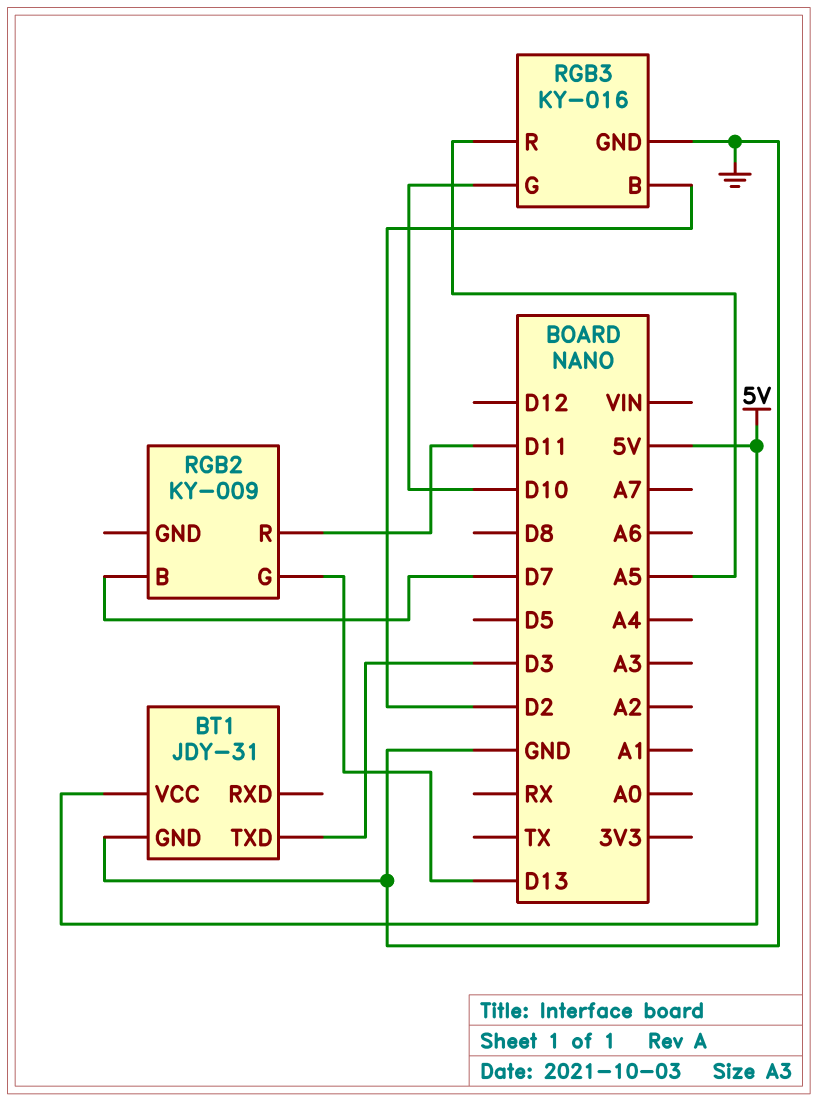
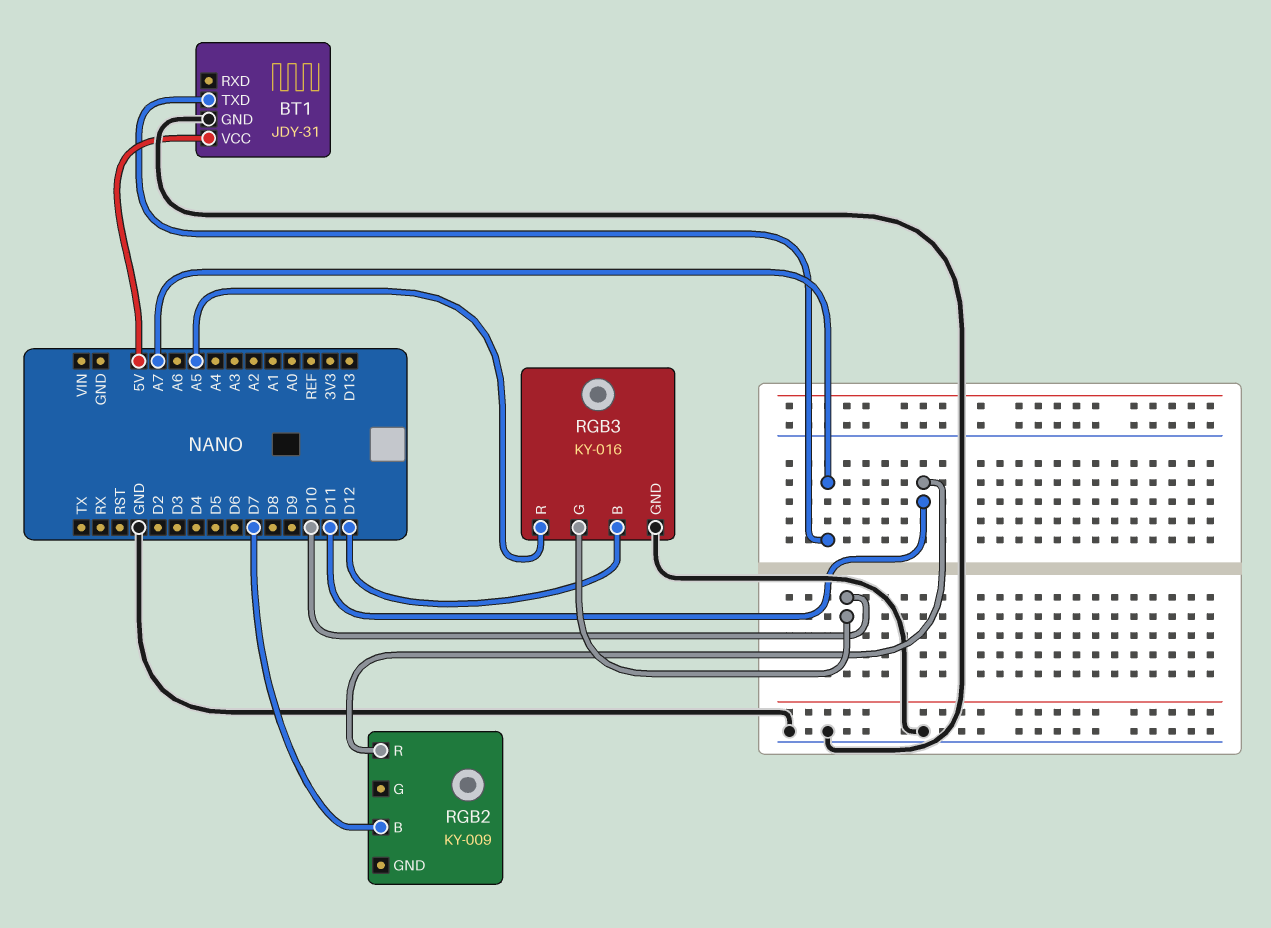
BT1 pin TXD: D3 -> A7
RGB2 pin G: D13 -> none
RGB3 pin B: D2 -> D12

